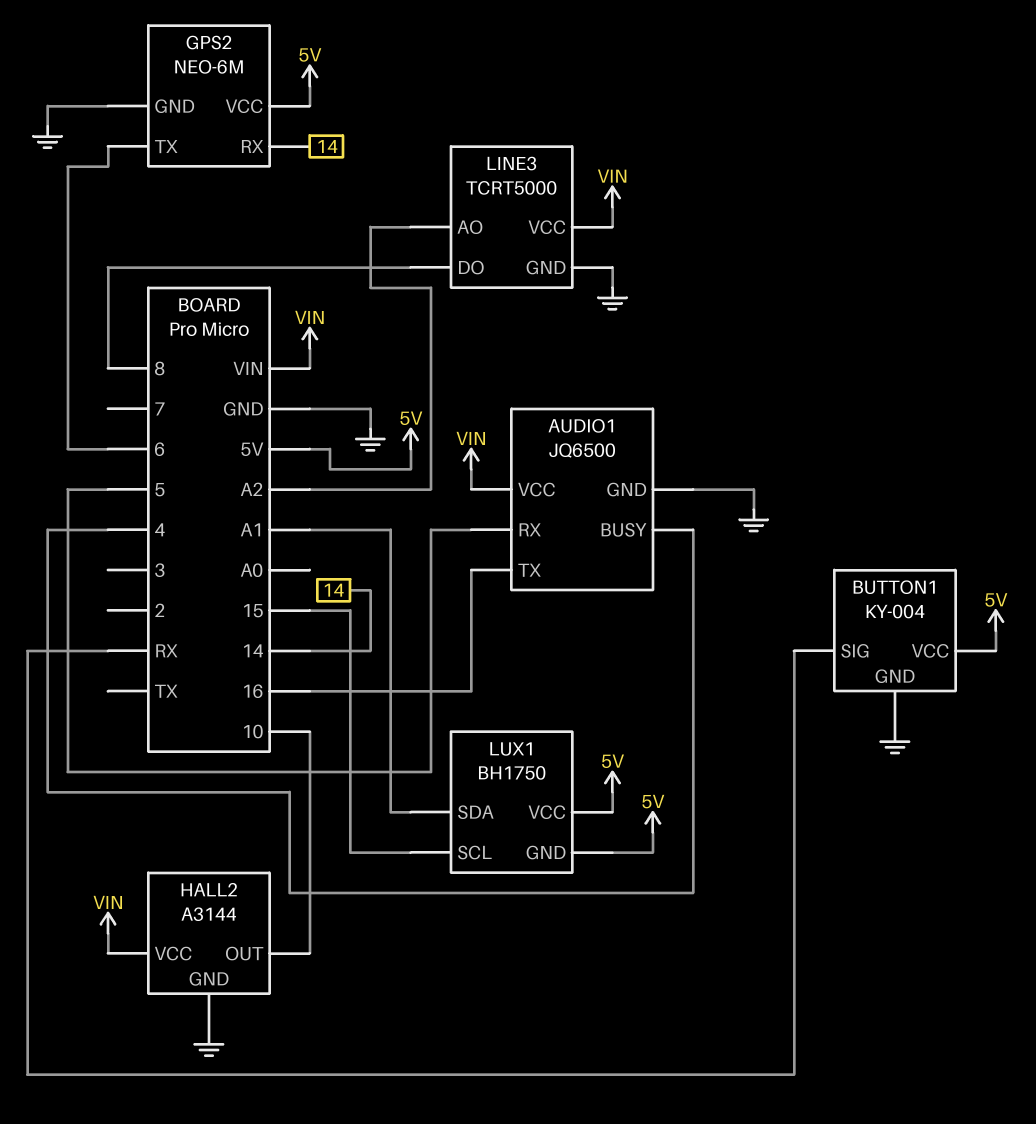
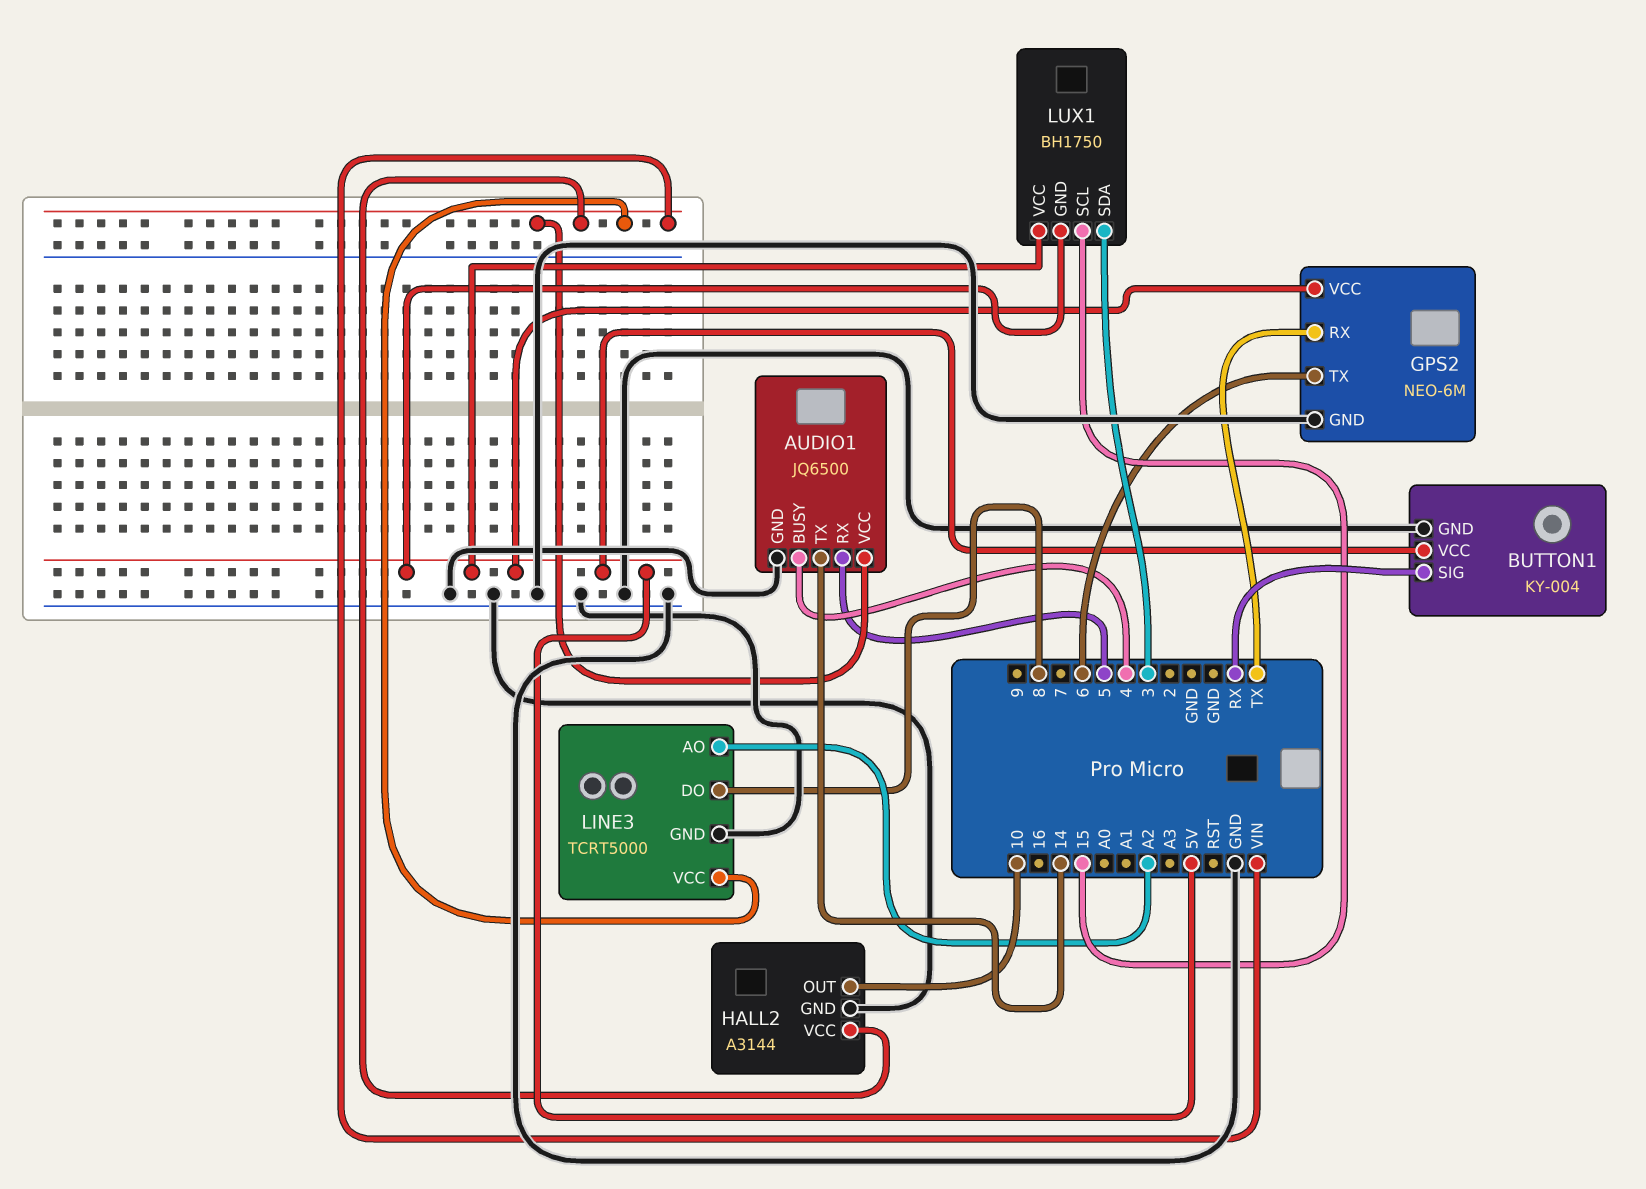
AUDIO1 pin TX: 16 -> 14
GPS2 pin RX: 14 -> TX
LUX1 pin SDA: A1 -> 3

